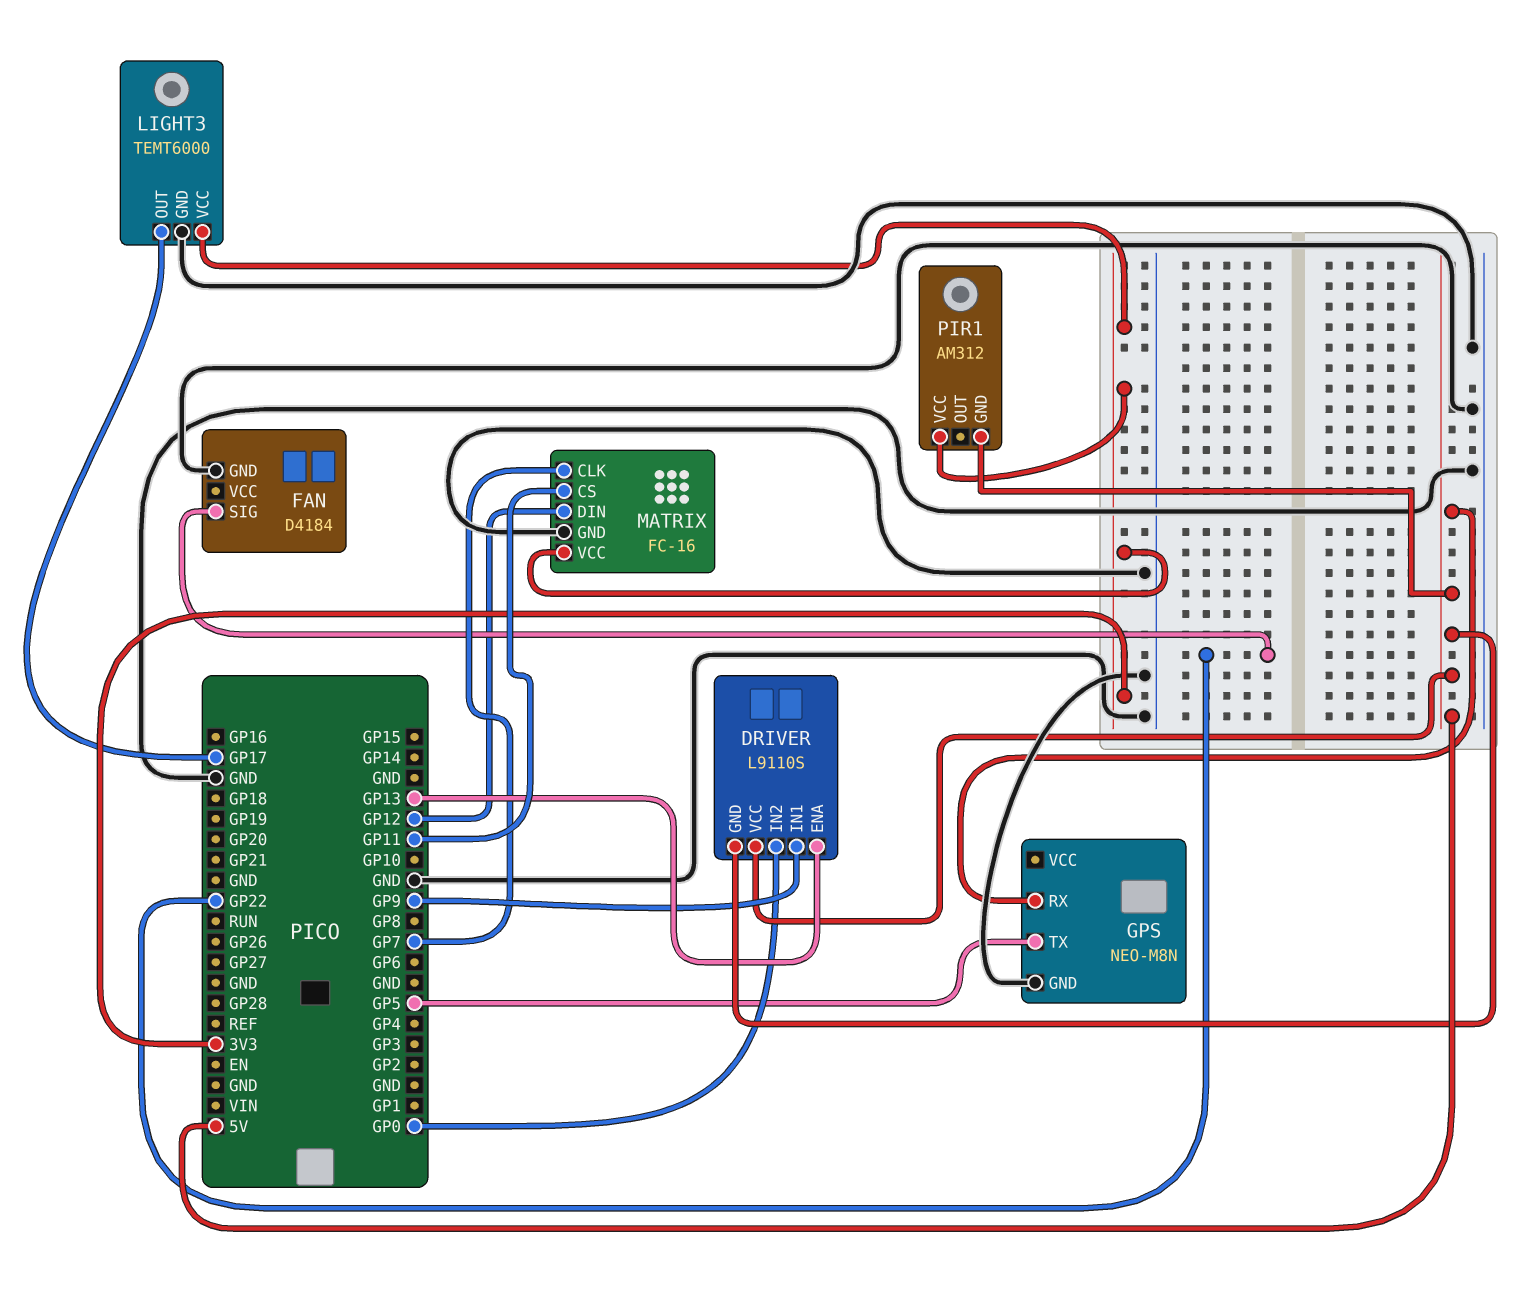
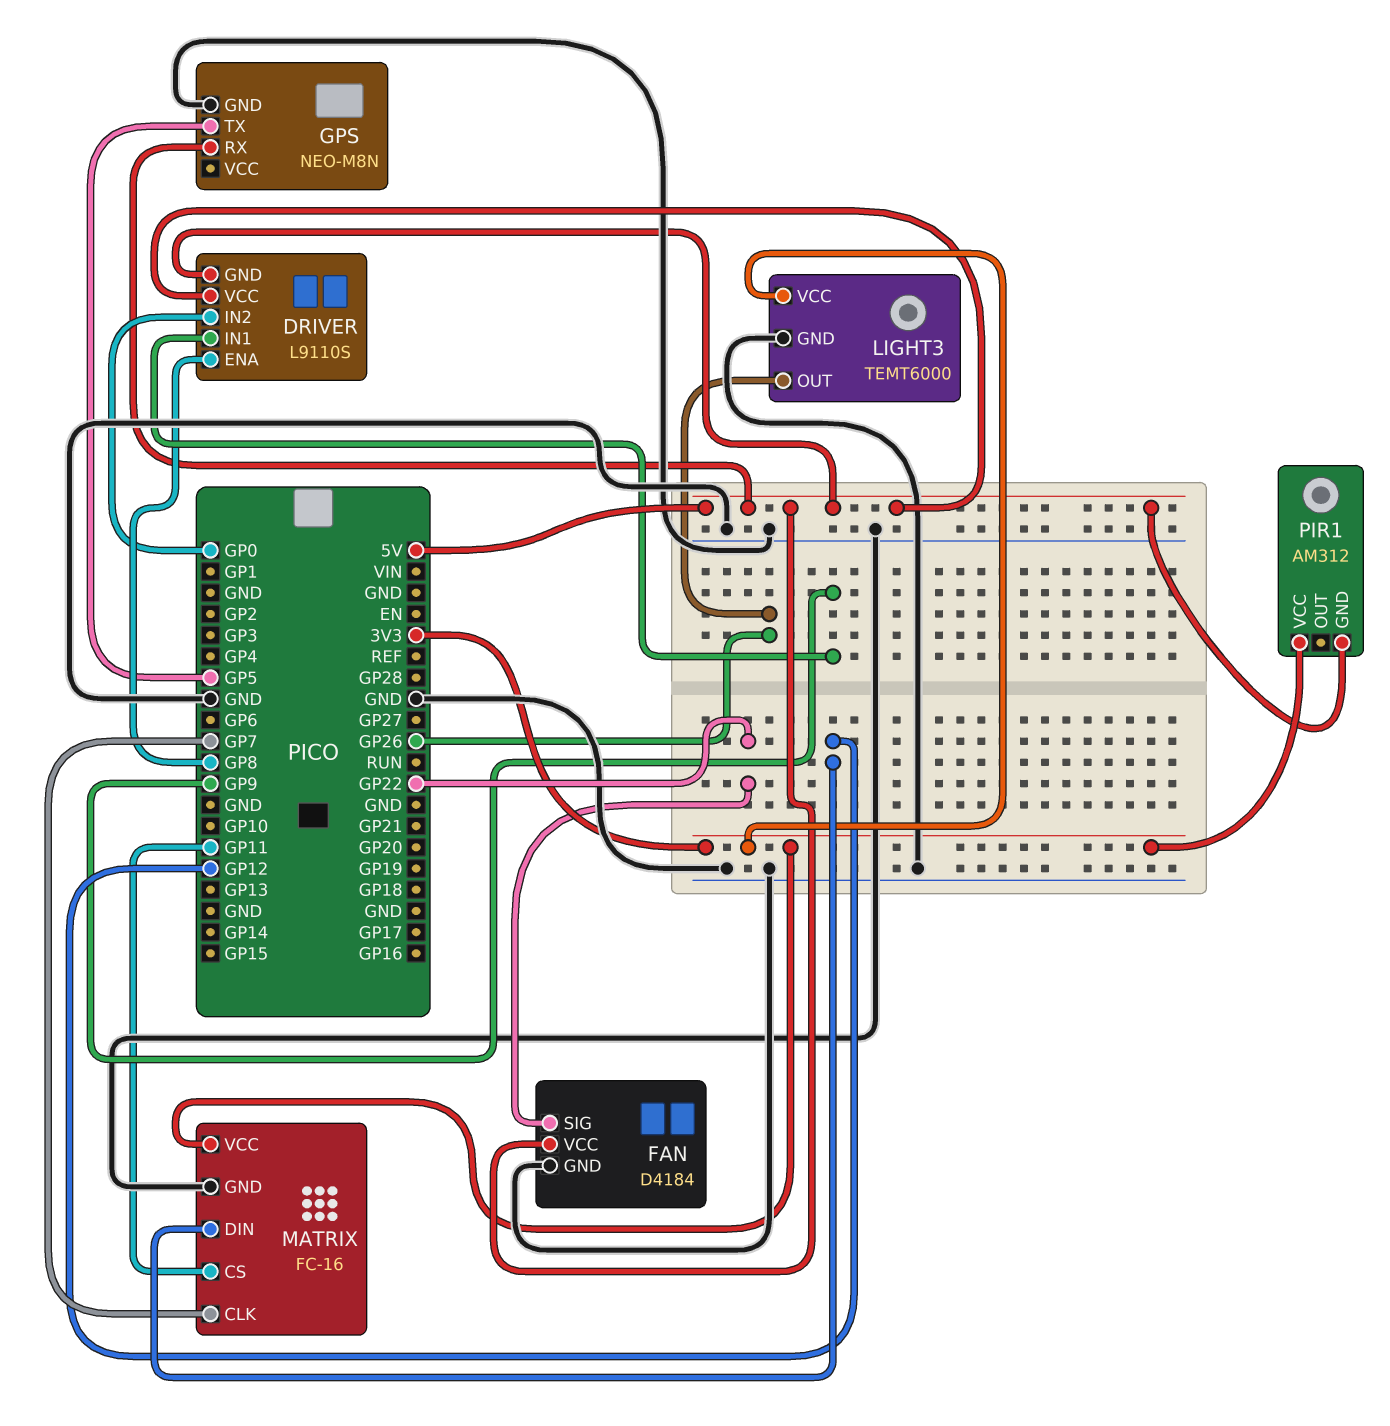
DRIVER pin ENA: GP13 -> GP8
FAN pin VCC: none -> 5V
LIGHT3 pin OUT: GP17 -> GP26

